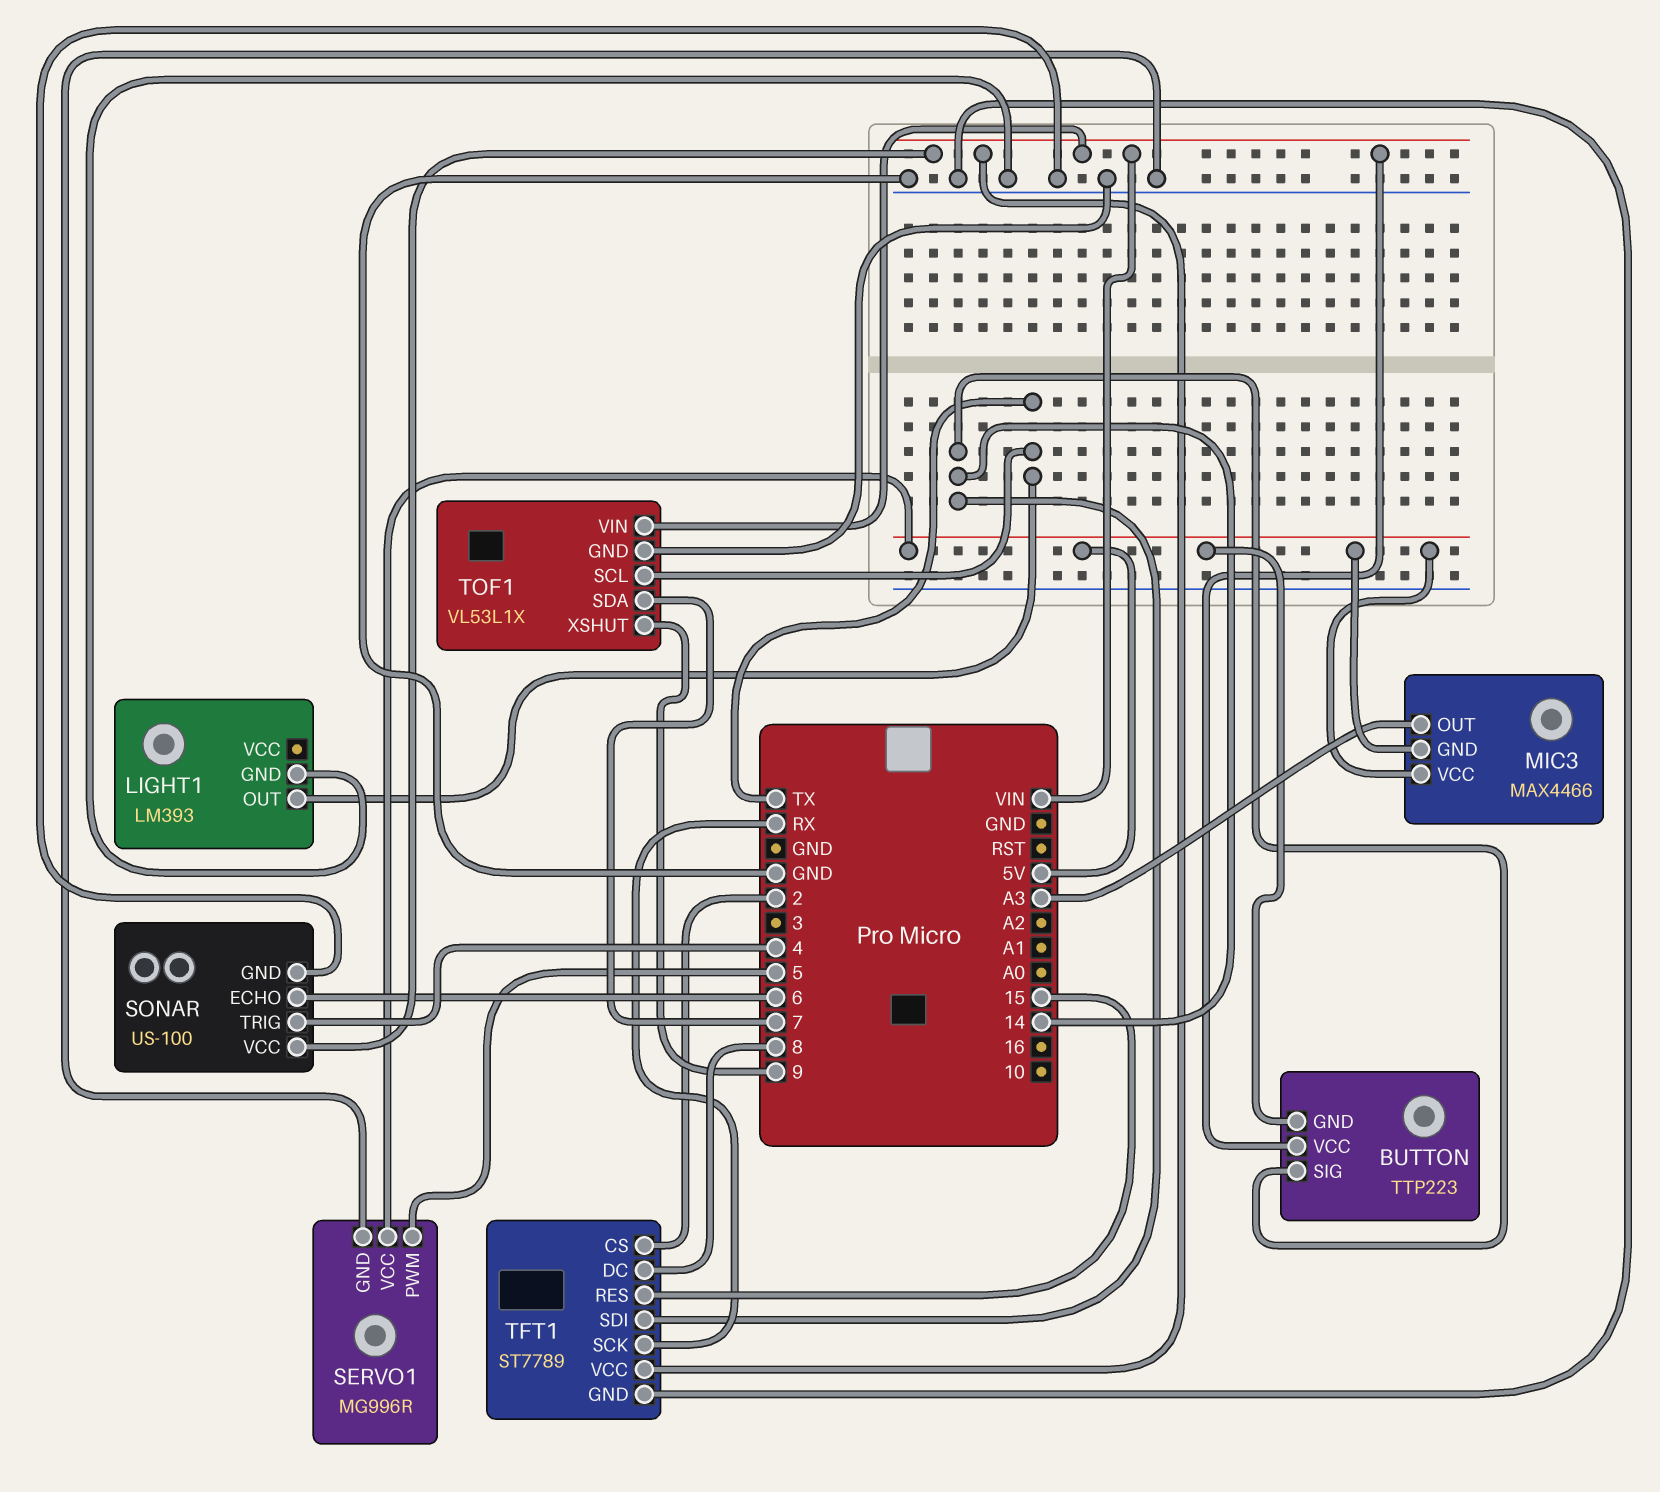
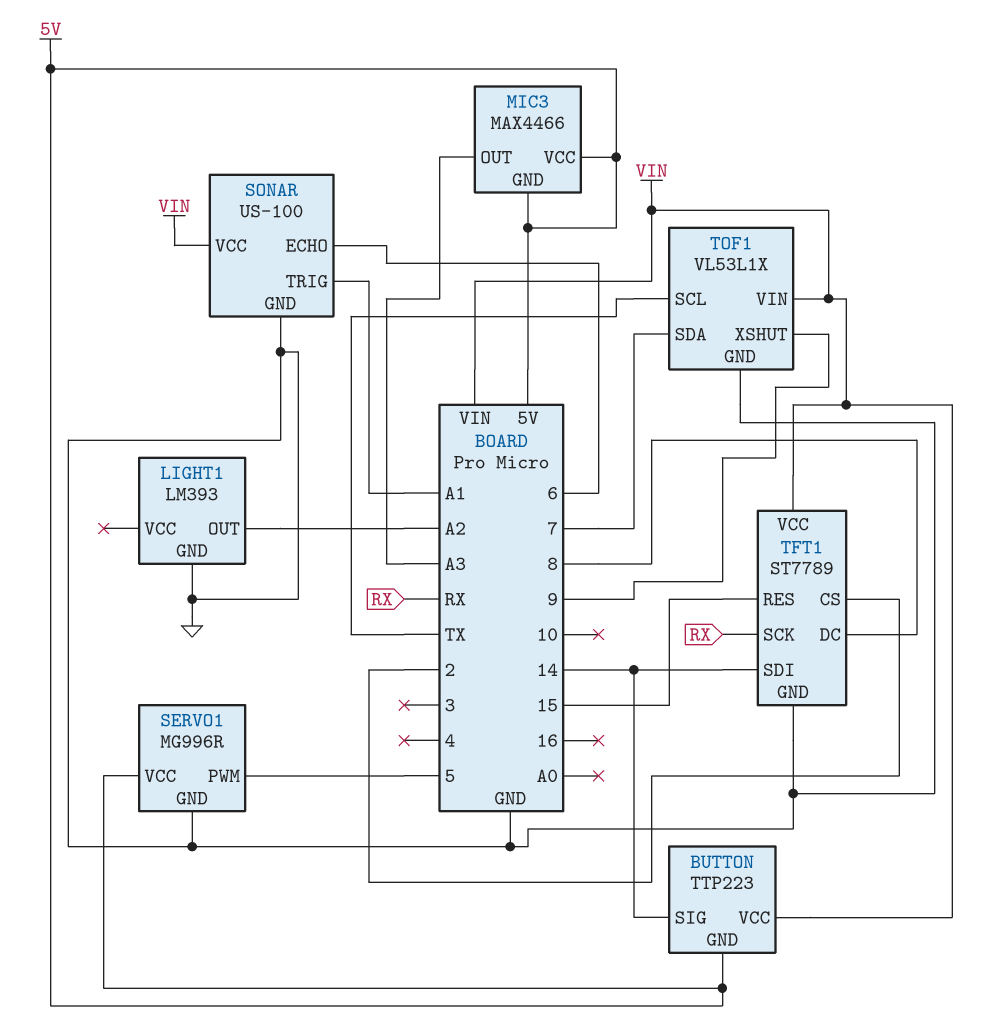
LIGHT1 pin OUT: TX -> A2
SONAR pin TRIG: 4 -> A1

